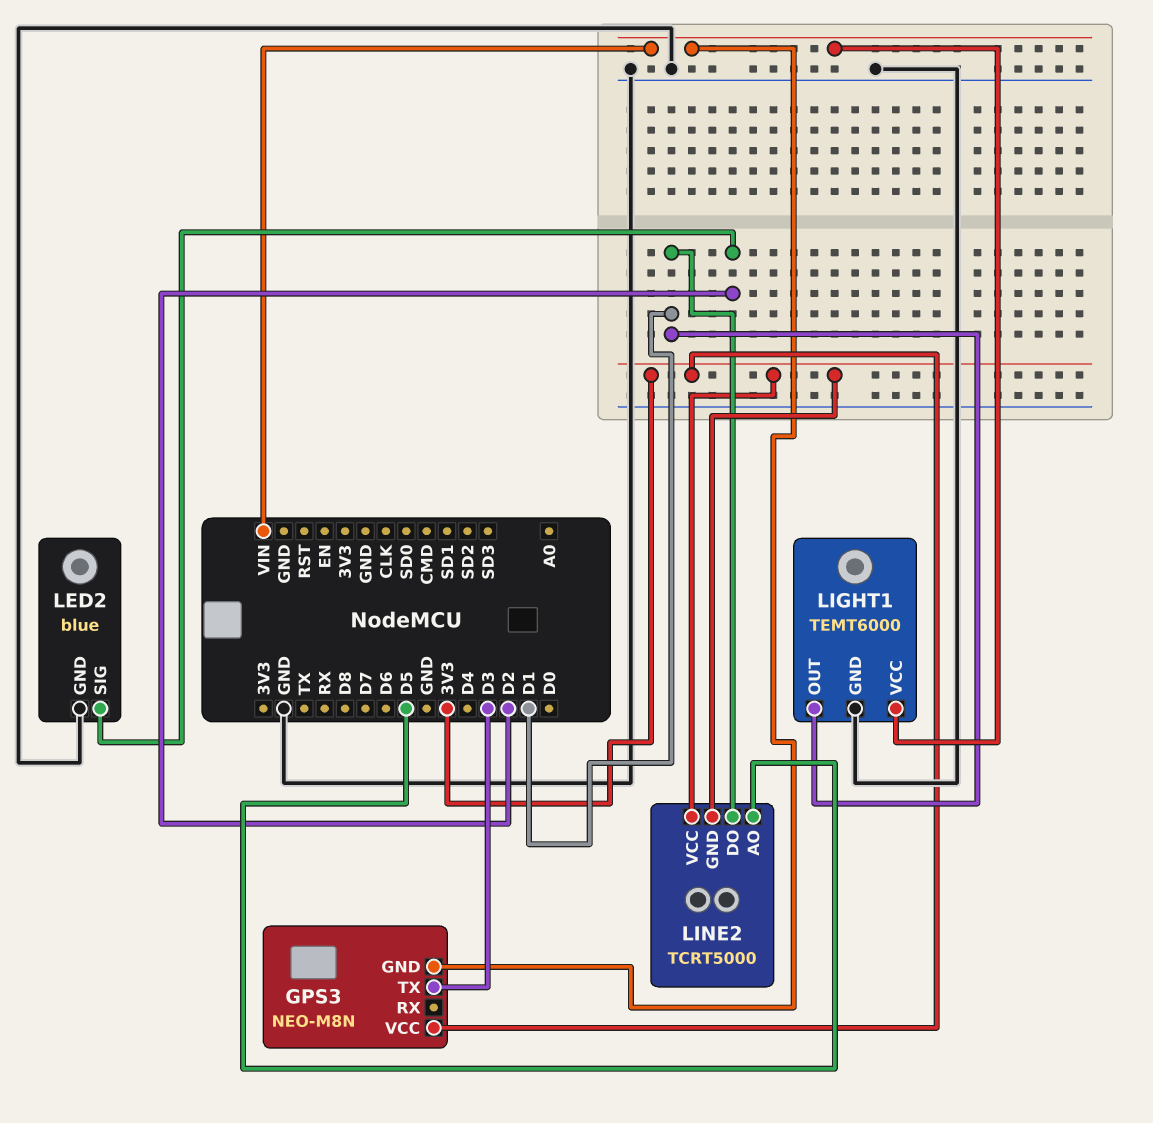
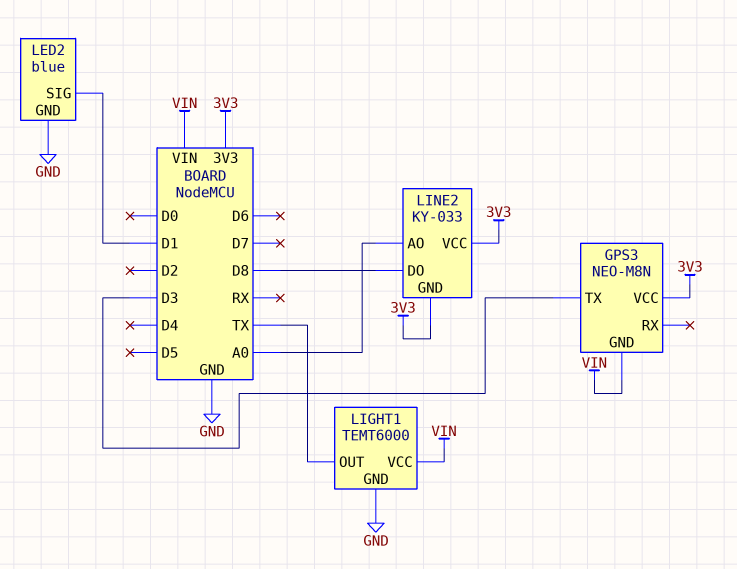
LED2 pin SIG: D2 -> D1
LIGHT1 pin OUT: D1 -> TX
LINE2: TCRT5000 -> KY-033
LINE2 pin AO: D5 -> A0
LINE2 pin DO: D1 -> D8

